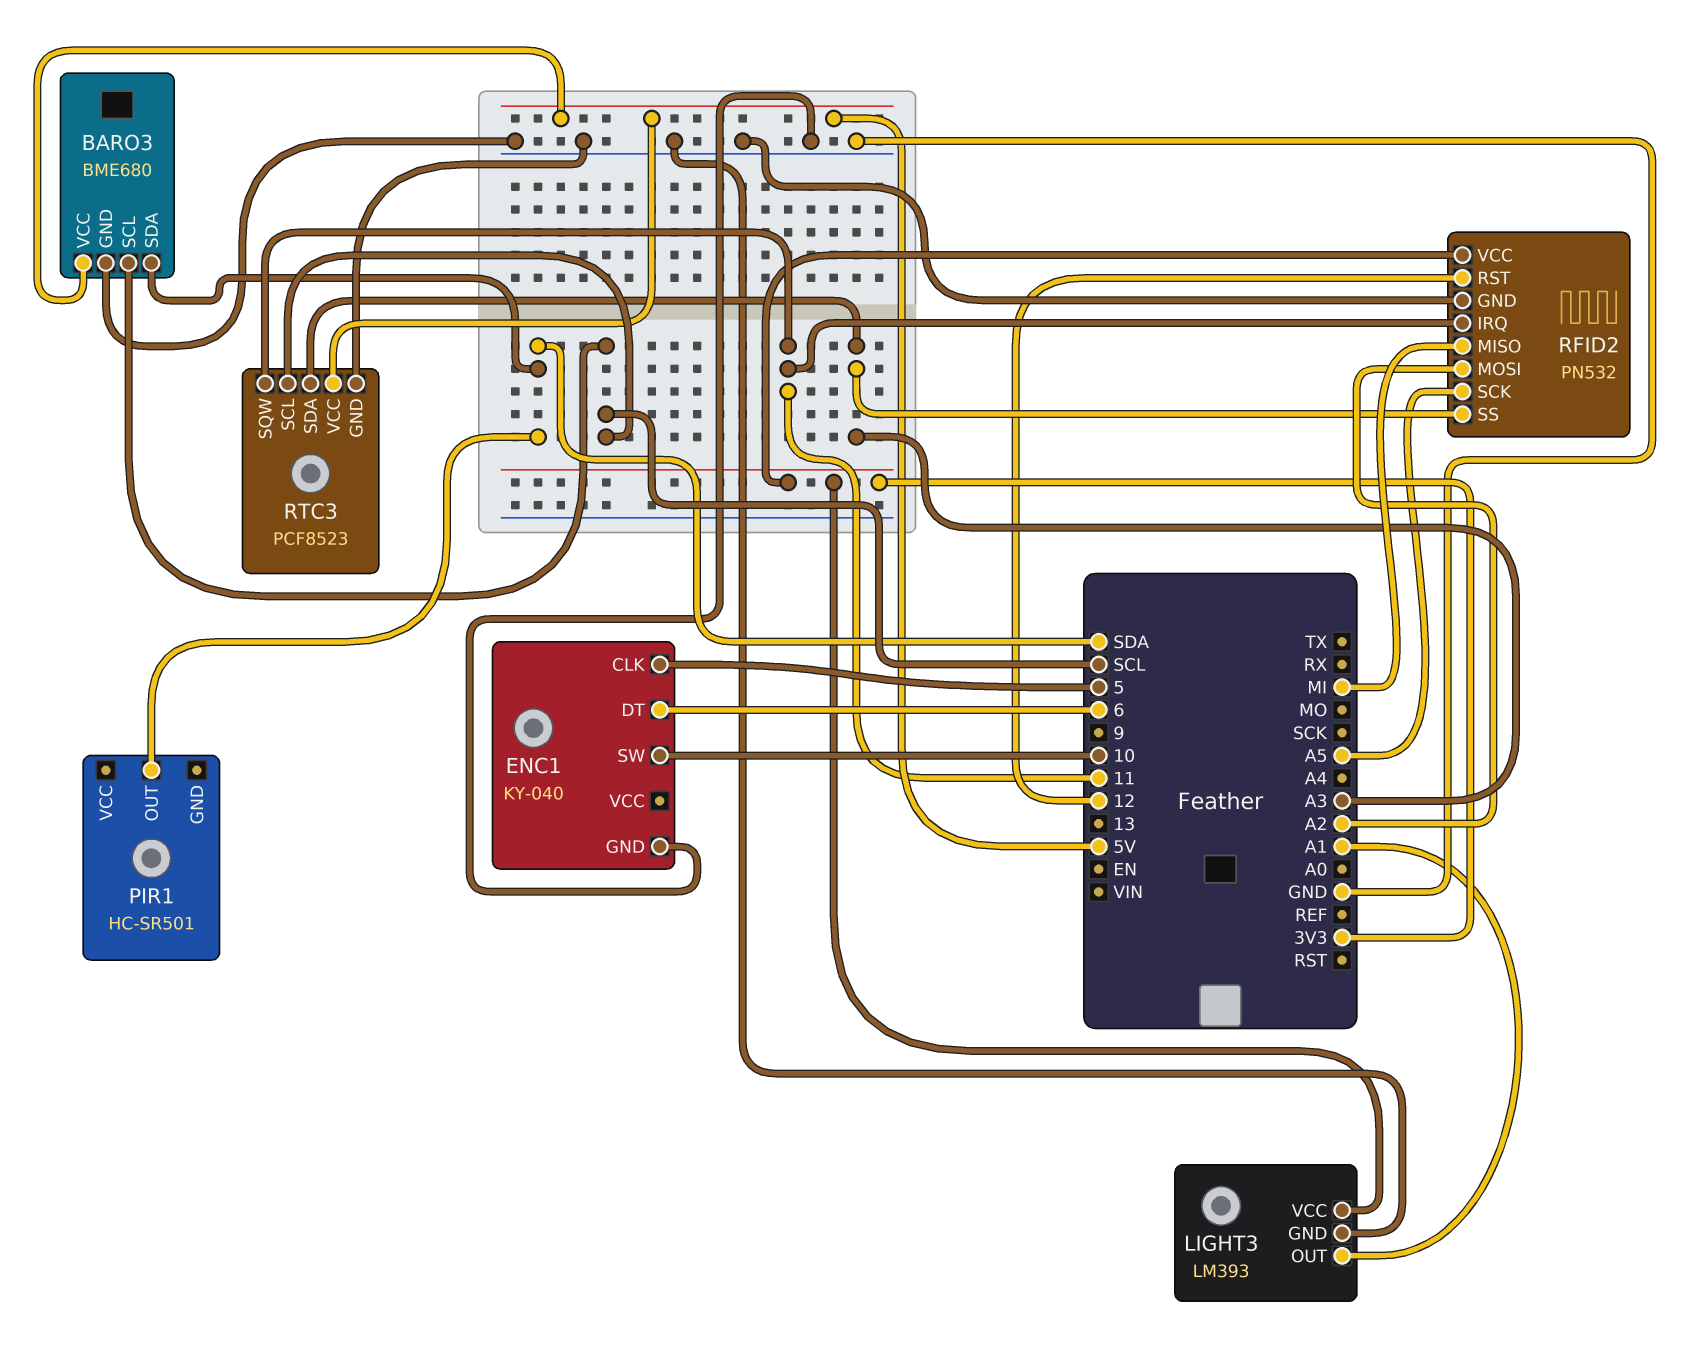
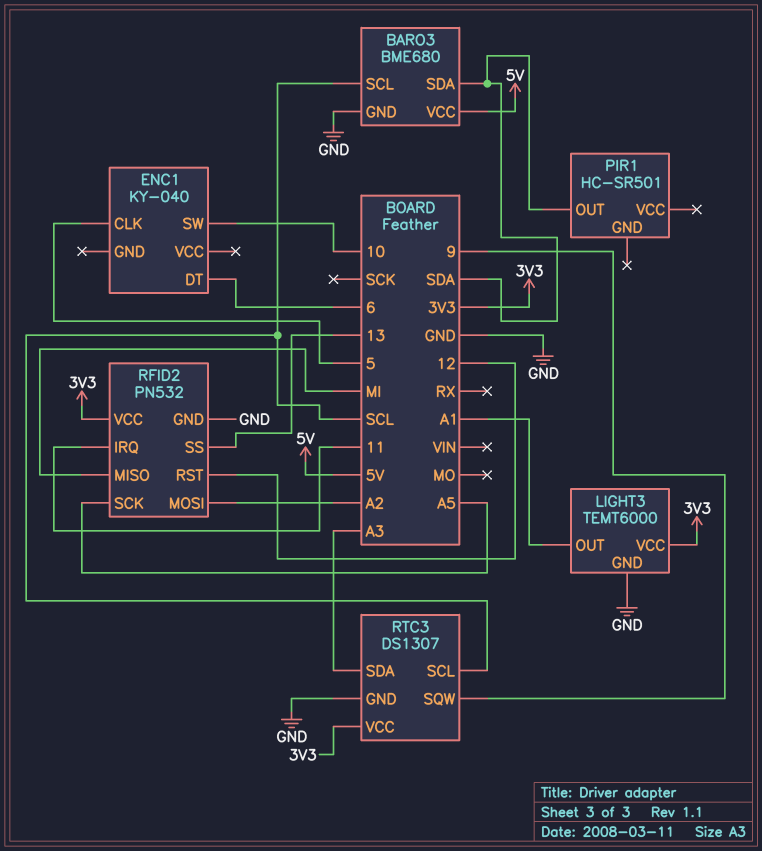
ENC1 pin GND: GND -> none
LIGHT3: LM393 -> TEMT6000
RFID2 pin SS: A3 -> 13
RTC3: PCF8523 -> DS1307
RTC3 pin SQW: 11 -> 9
RTC3 pin VCC: 5V -> 3V3

